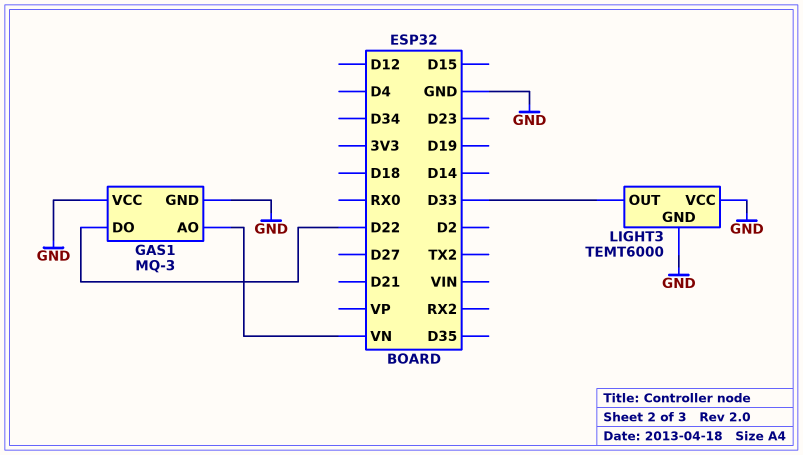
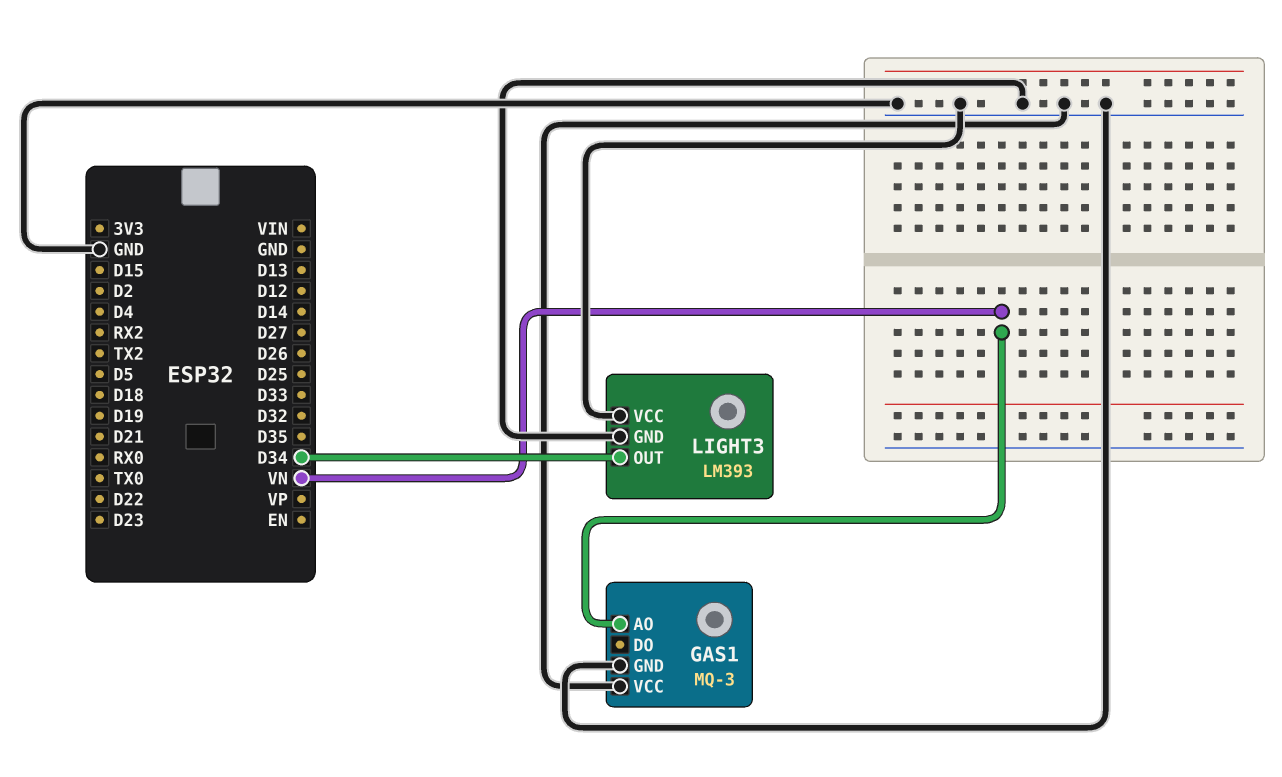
GAS1 pin DO: D22 -> none
LIGHT3: TEMT6000 -> LM393
LIGHT3 pin OUT: D33 -> D34

